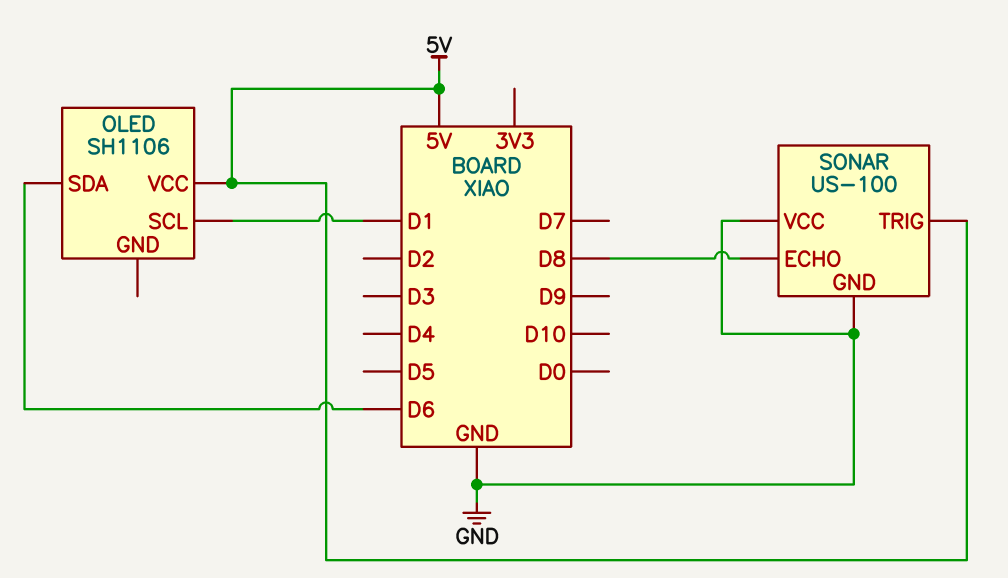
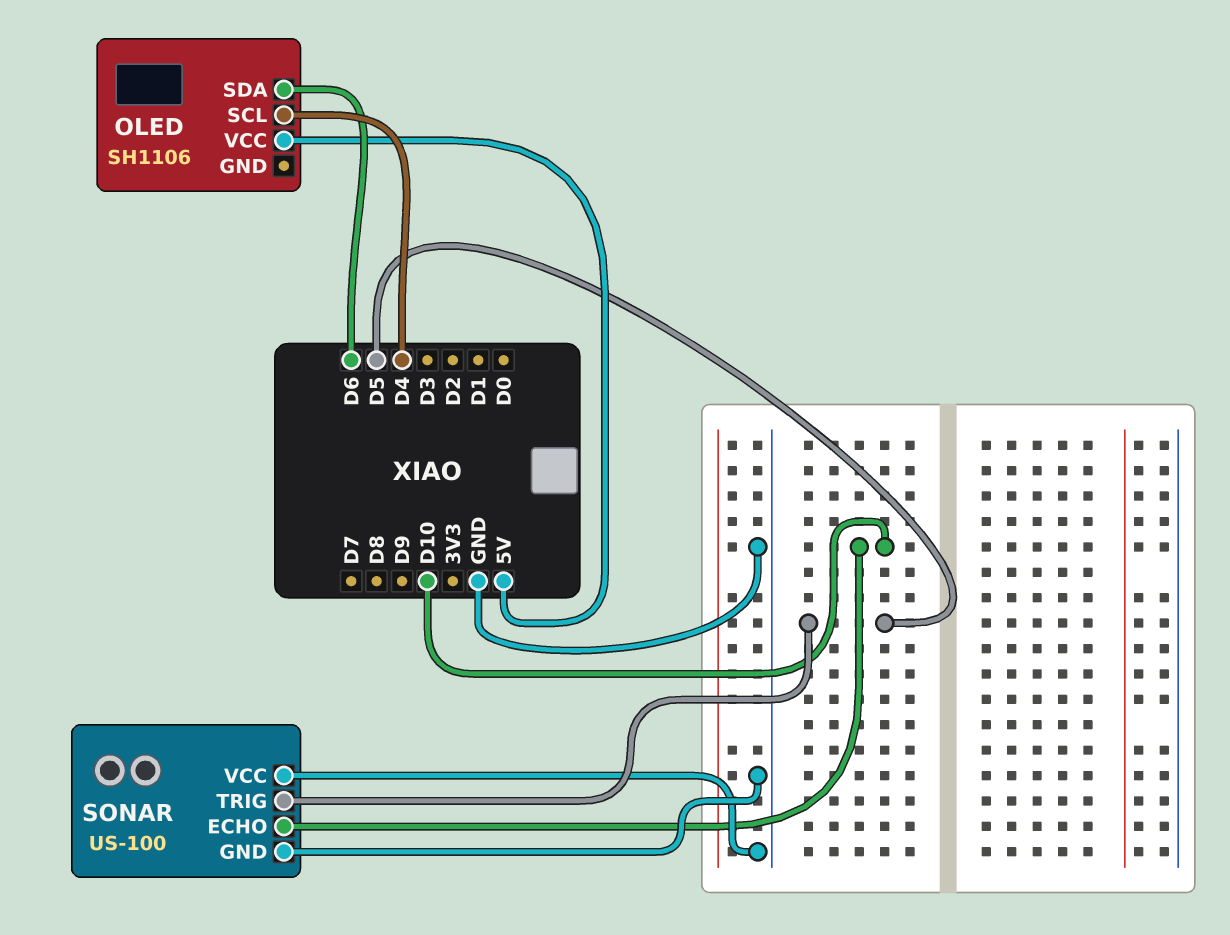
OLED pin SCL: D1 -> D4
SONAR pin ECHO: D8 -> D10
SONAR pin TRIG: 5V -> D5

